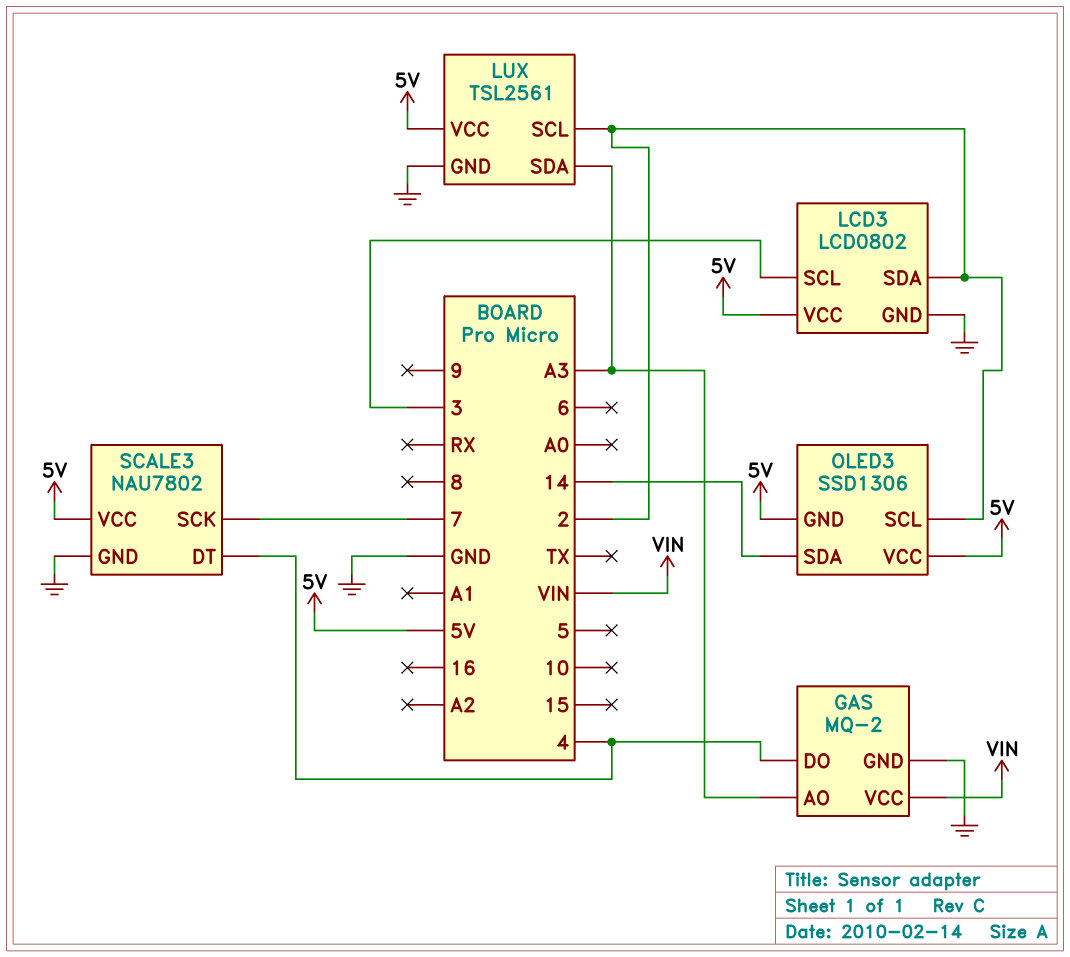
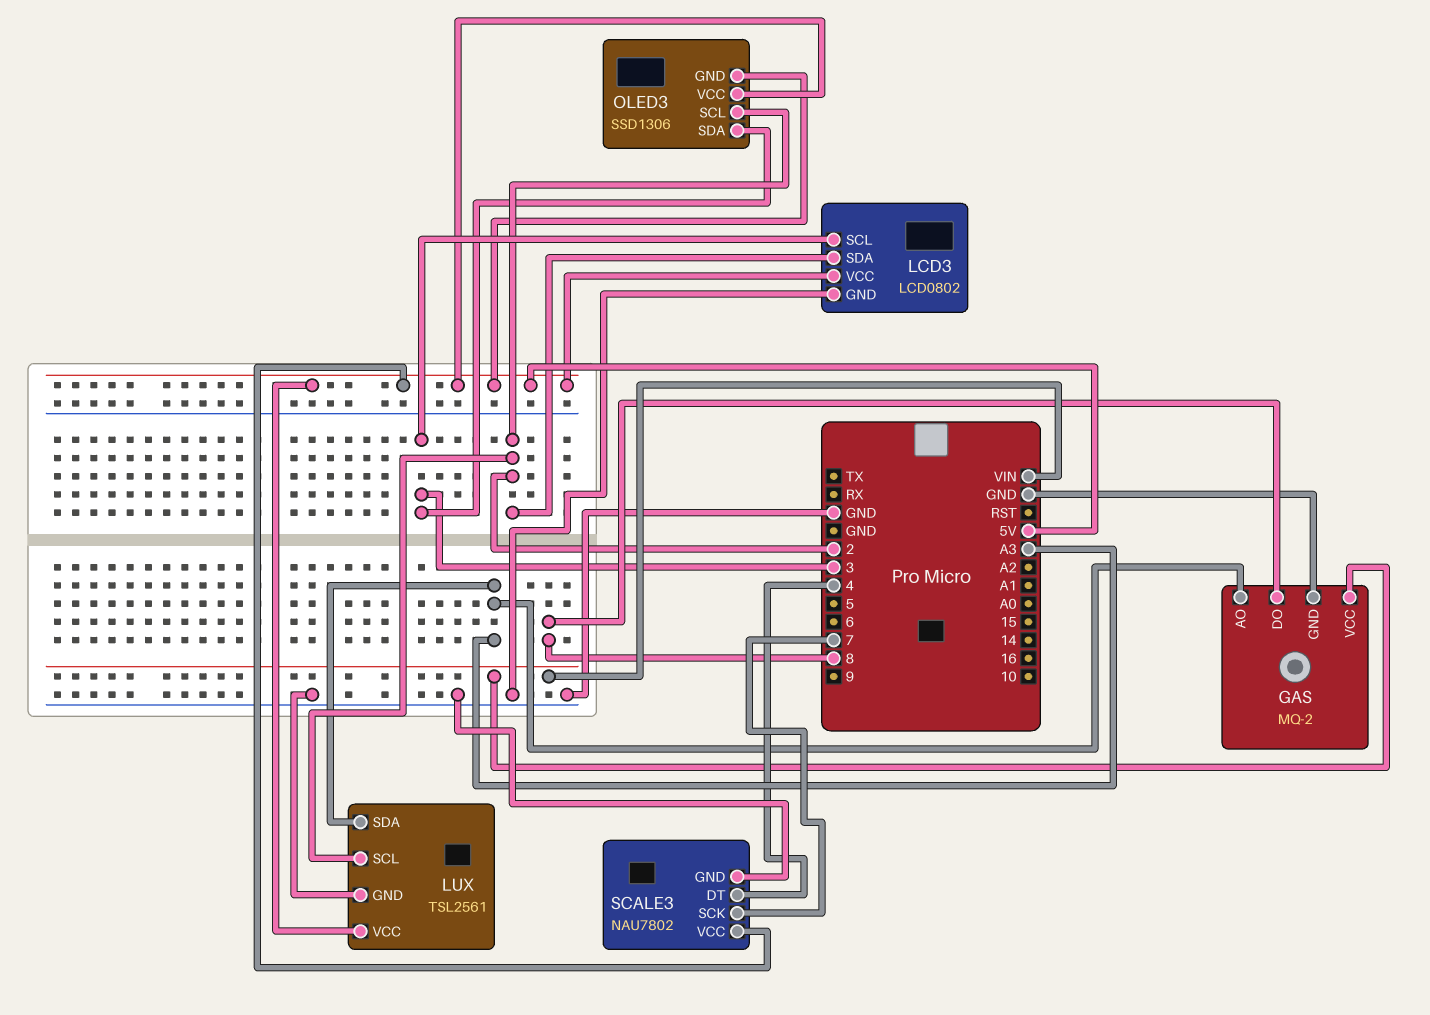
GAS pin DO: 4 -> 8
OLED3 pin SDA: 14 -> 3

